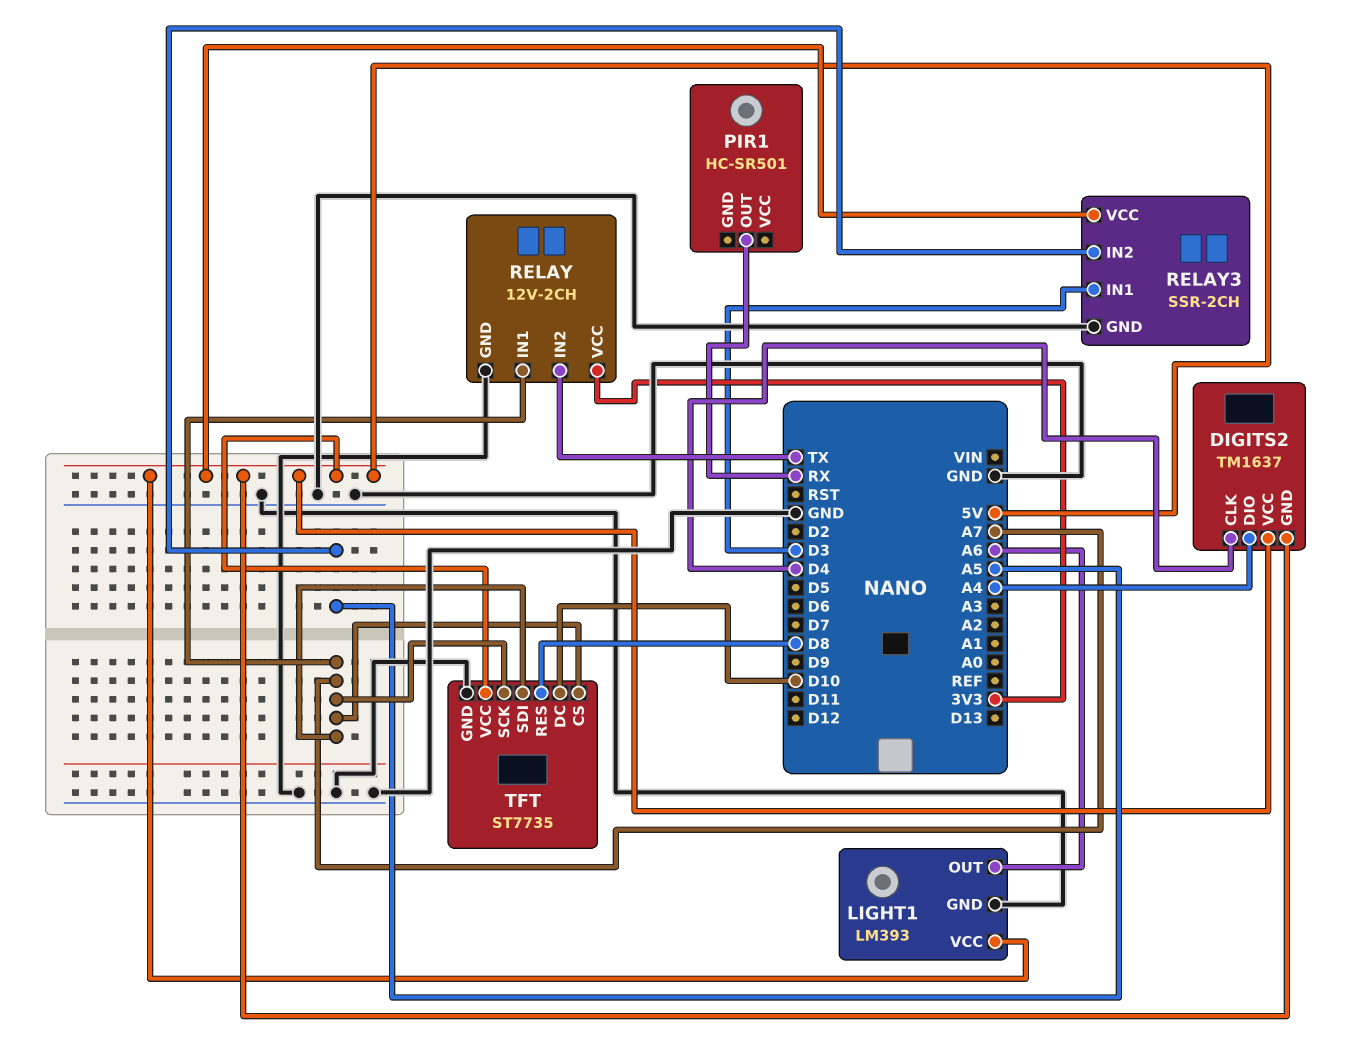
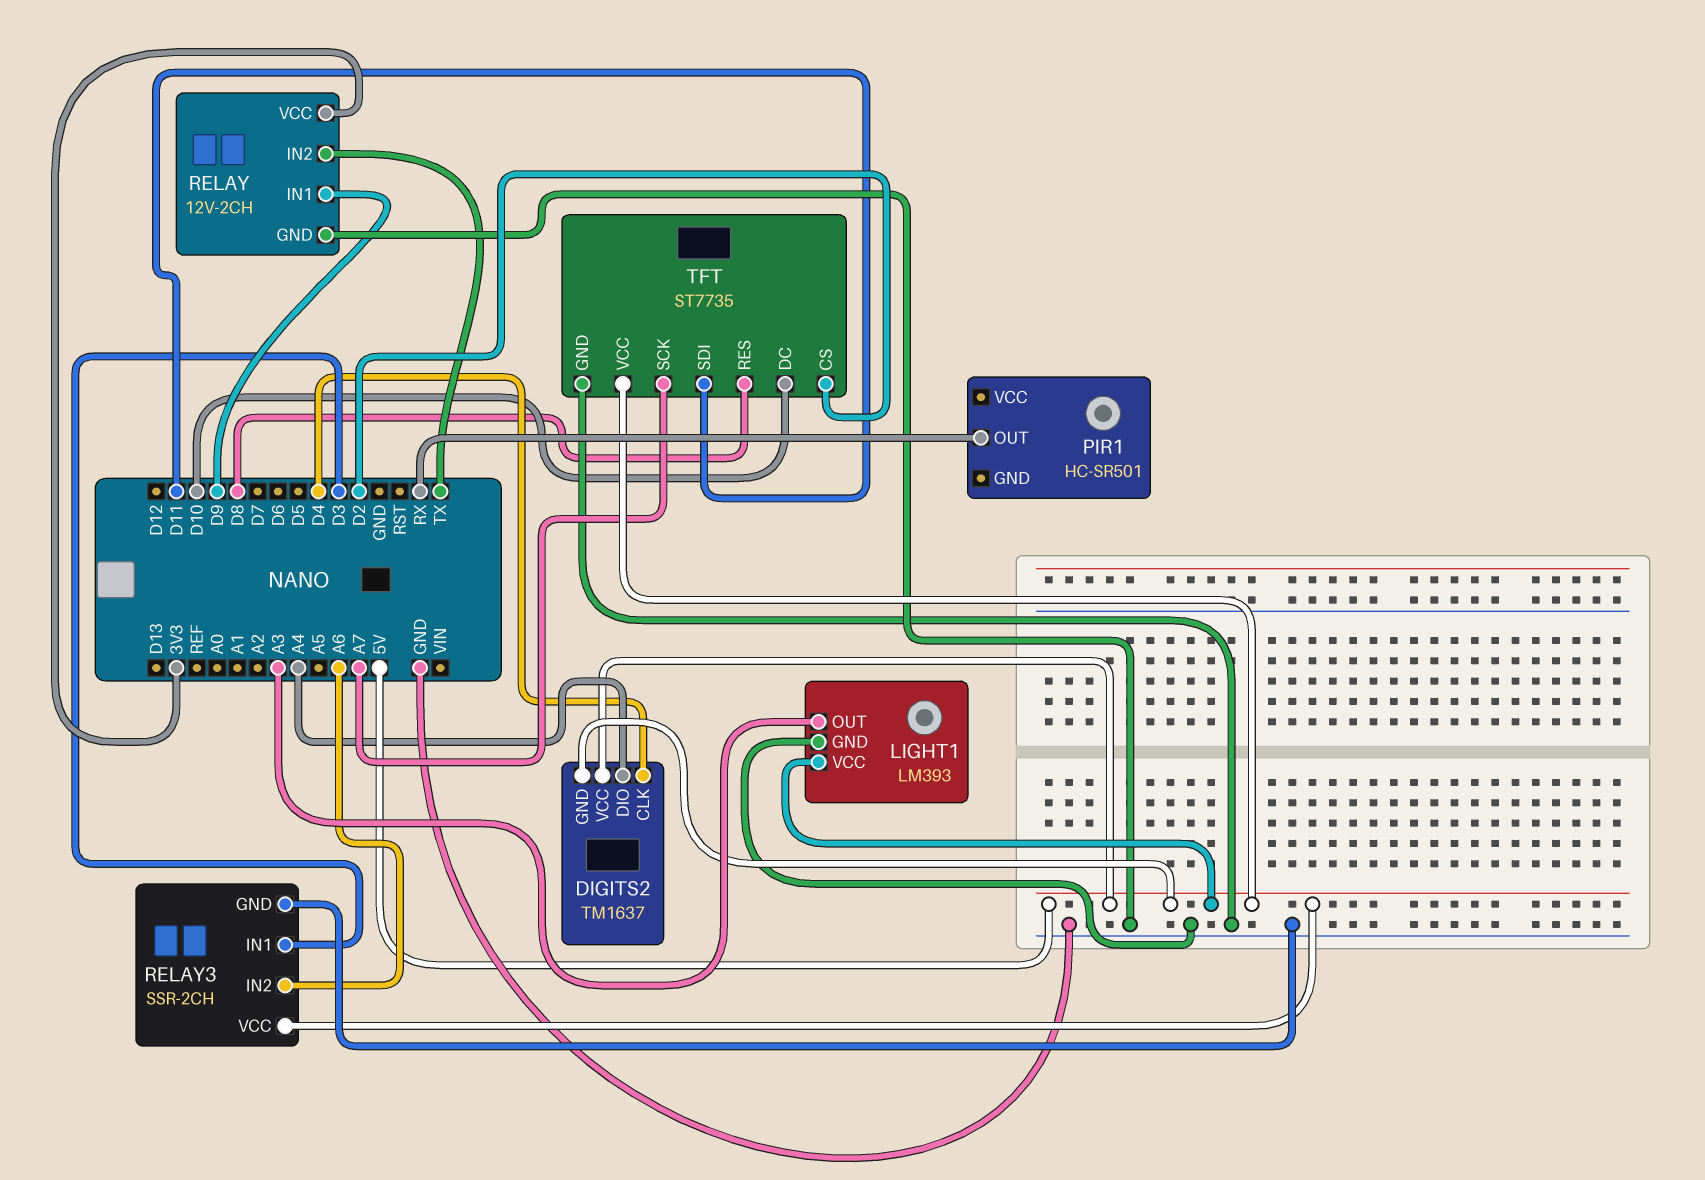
LIGHT1 pin OUT: A6 -> A3
RELAY pin IN1: A7 -> D9
RELAY3 pin IN2: A5 -> A6
TFT pin CS: A7 -> D2
TFT pin SDI: A7 -> D11

